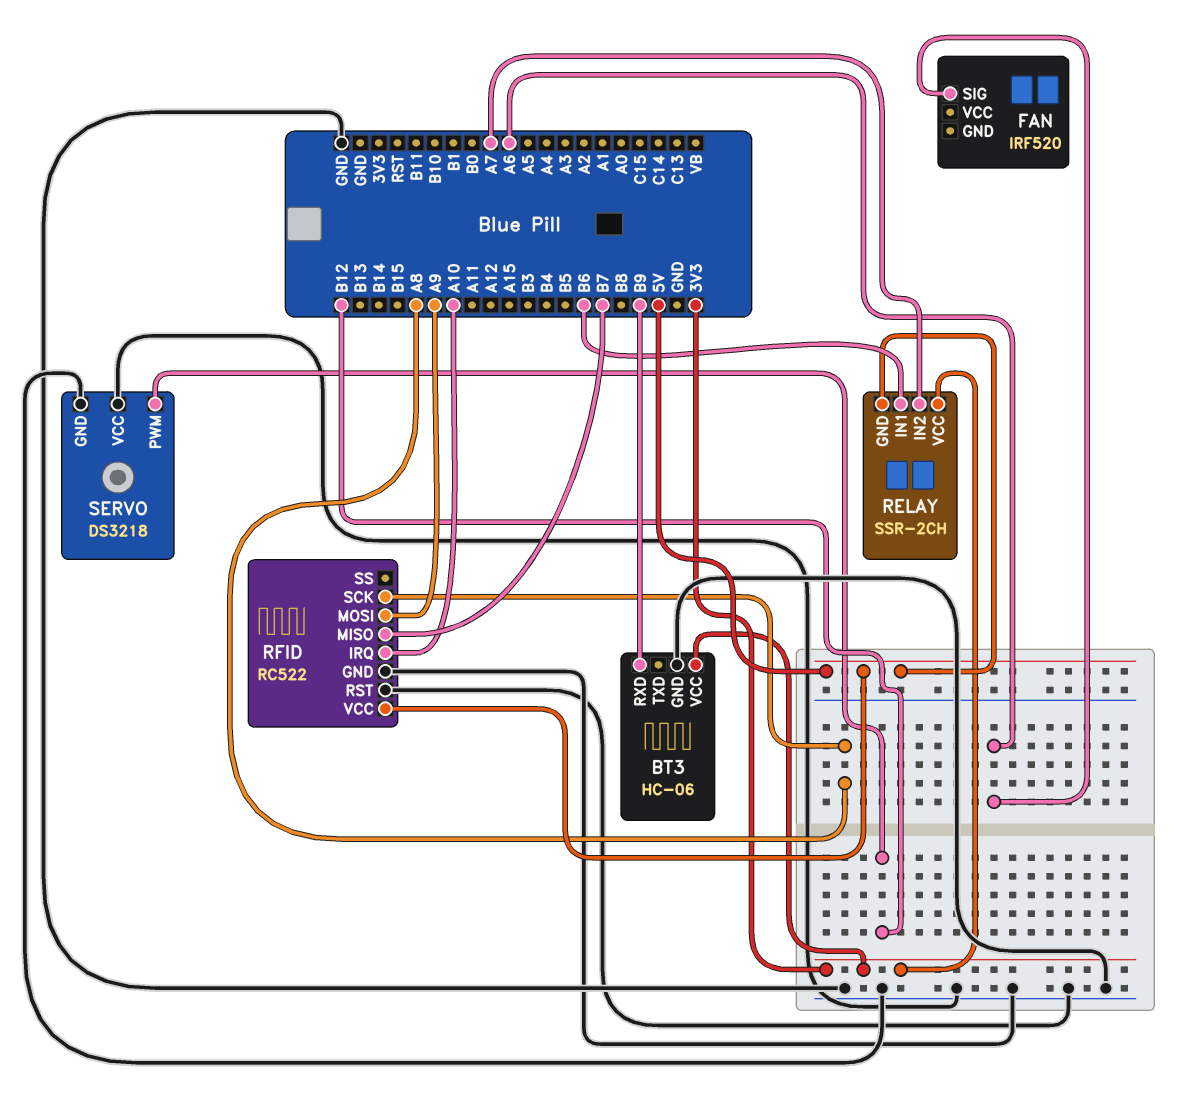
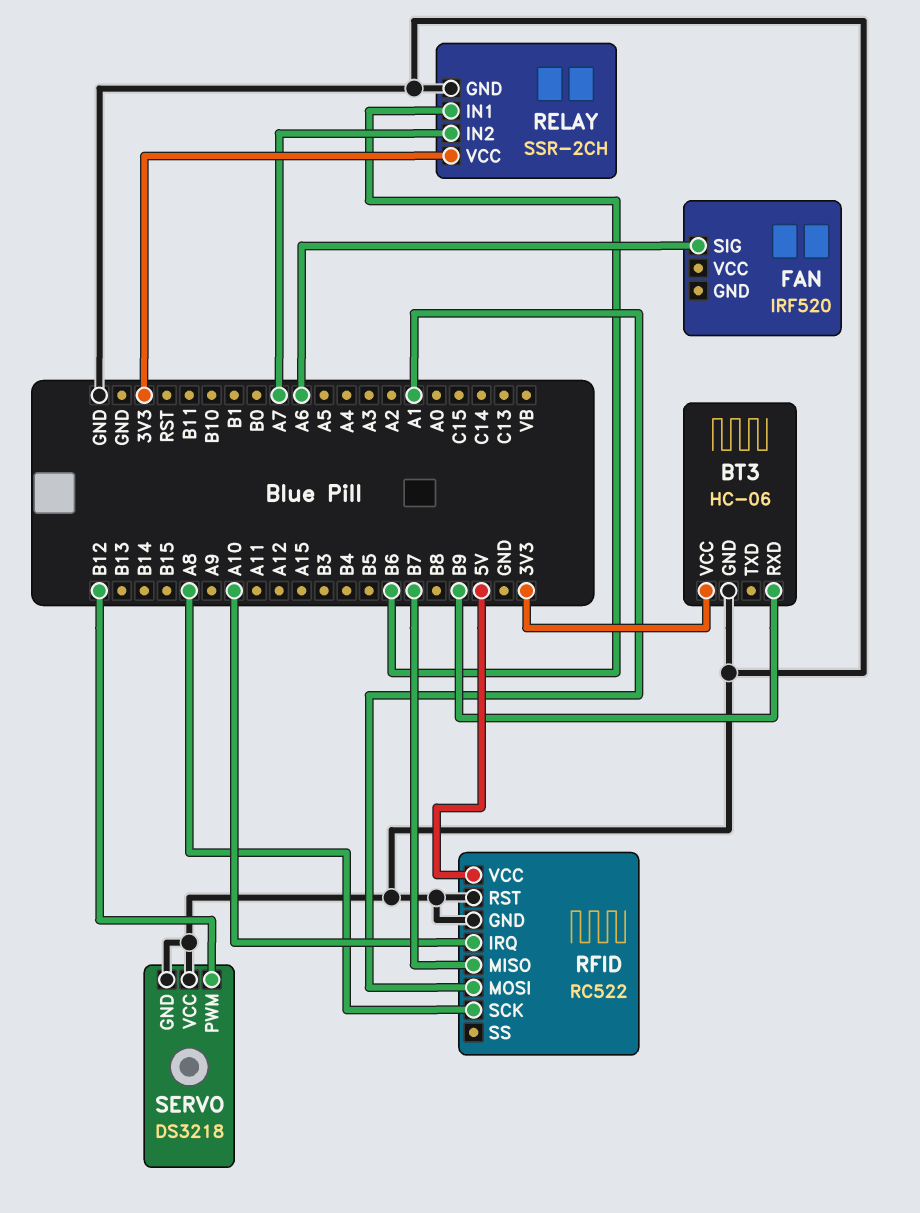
RELAY pin GND: 5V -> GND
RFID pin MOSI: A9 -> A1

